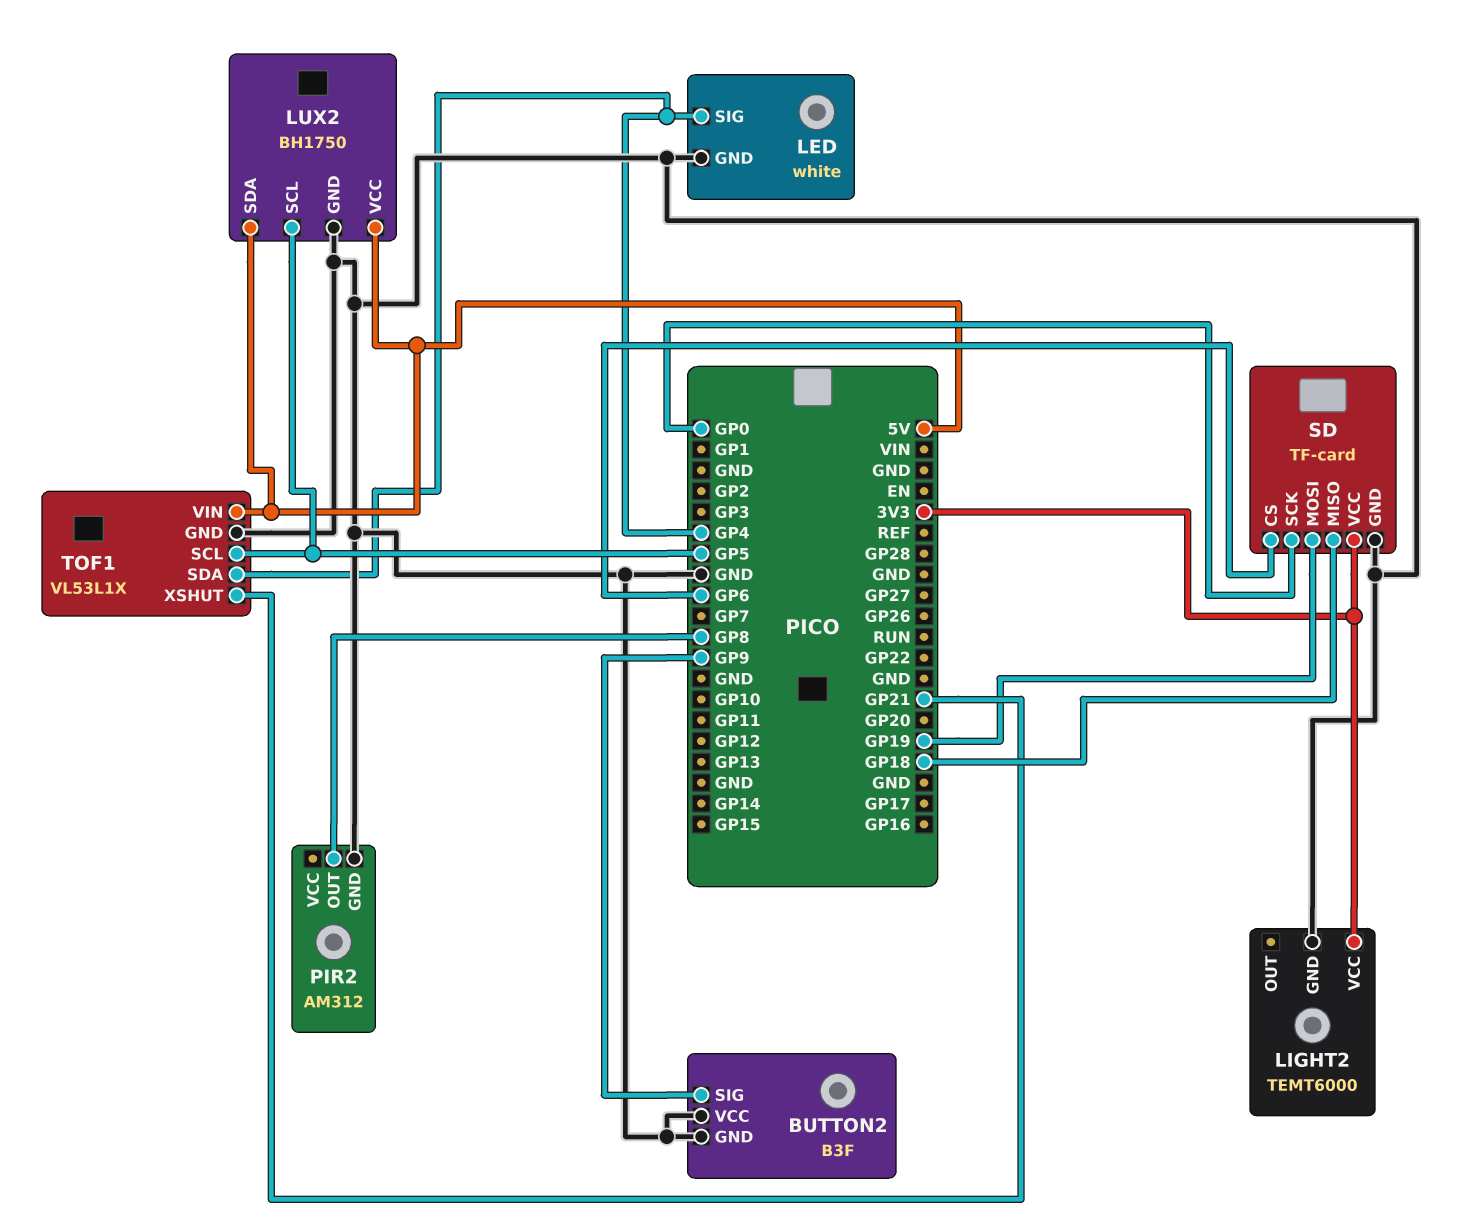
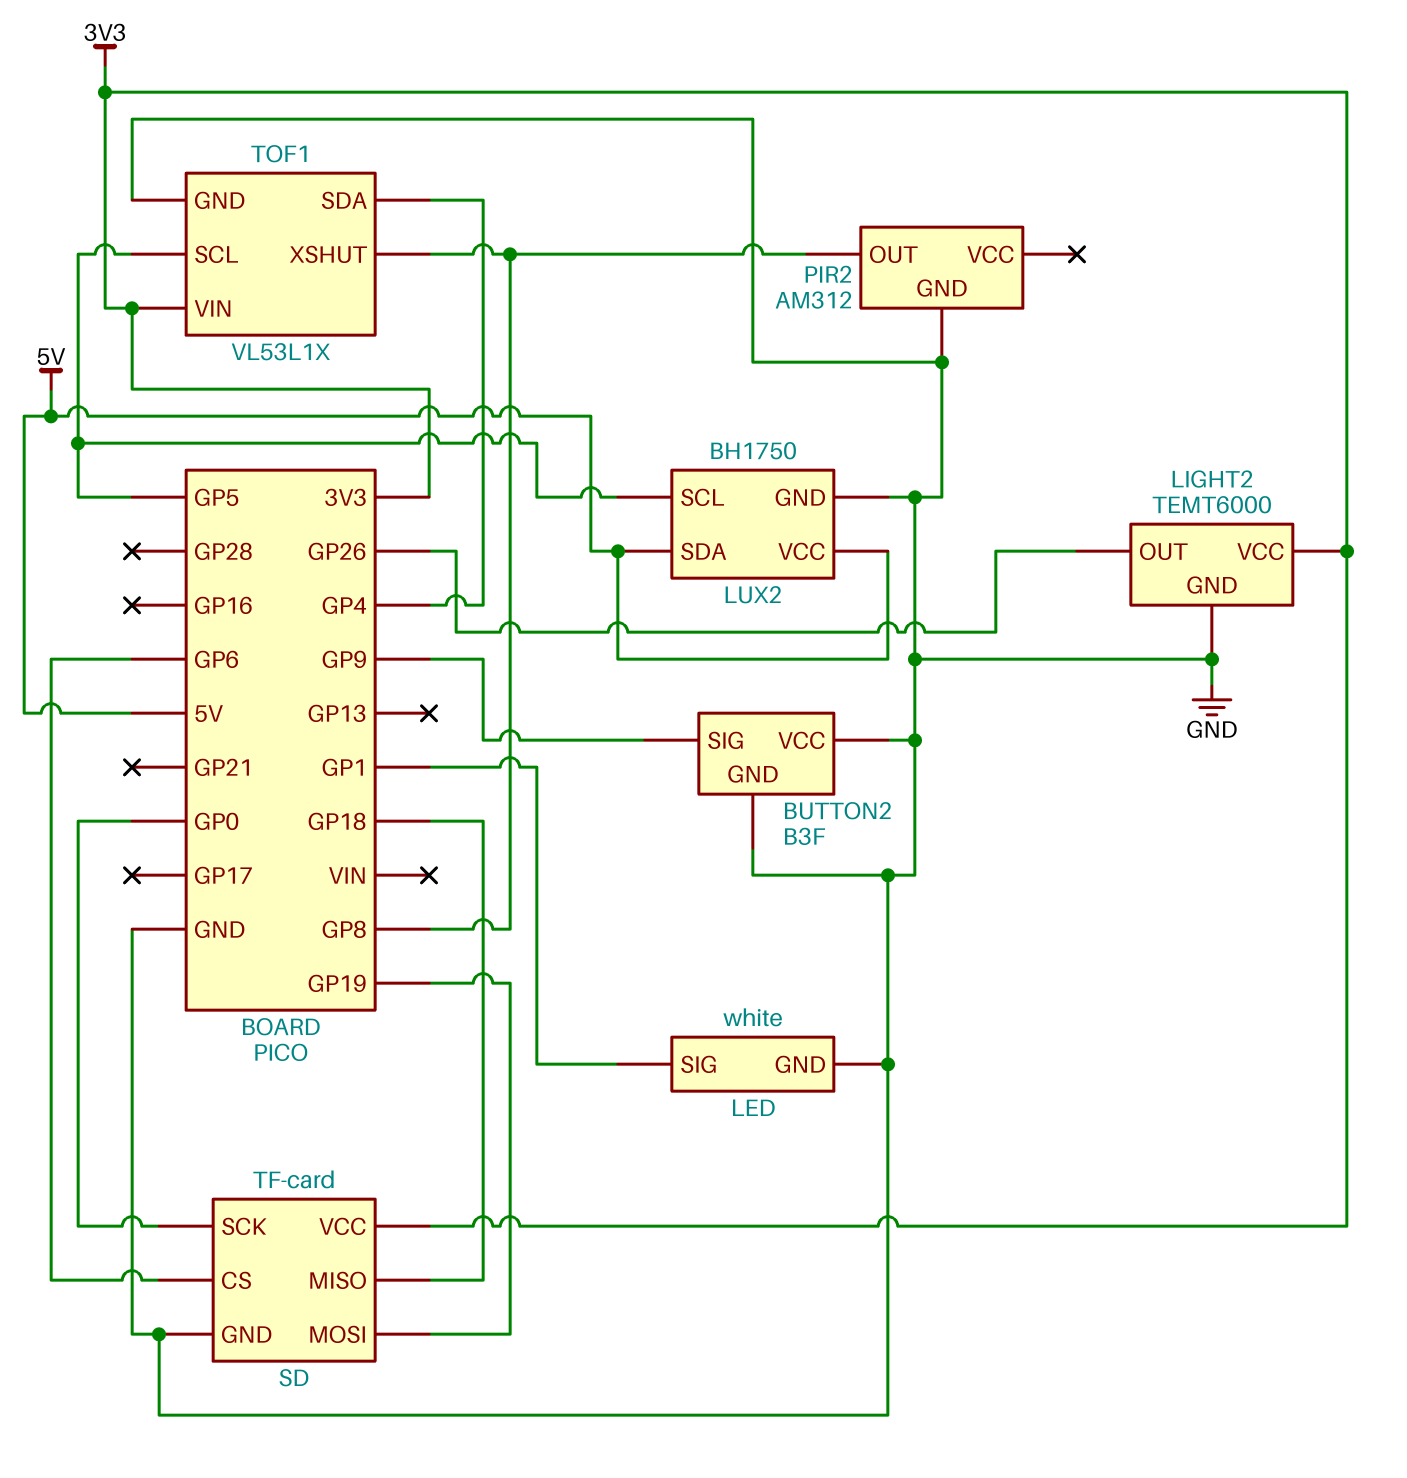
LED pin SIG: GP4 -> GP1
LIGHT2 pin OUT: none -> GP26
TOF1 pin VIN: 5V -> 3V3
TOF1 pin XSHUT: GP21 -> GP8

